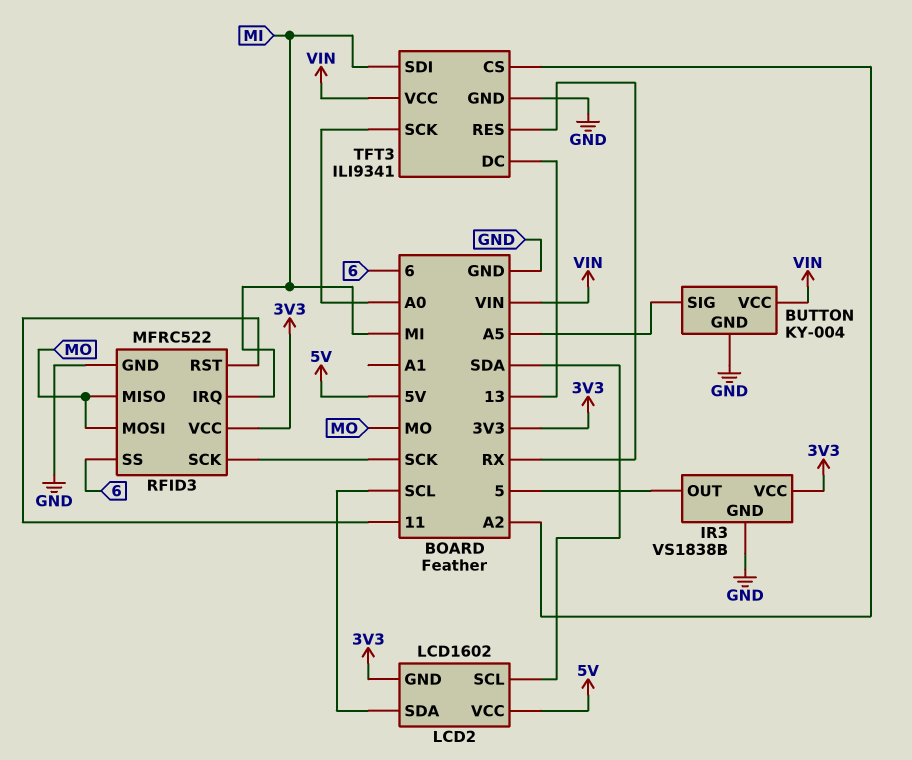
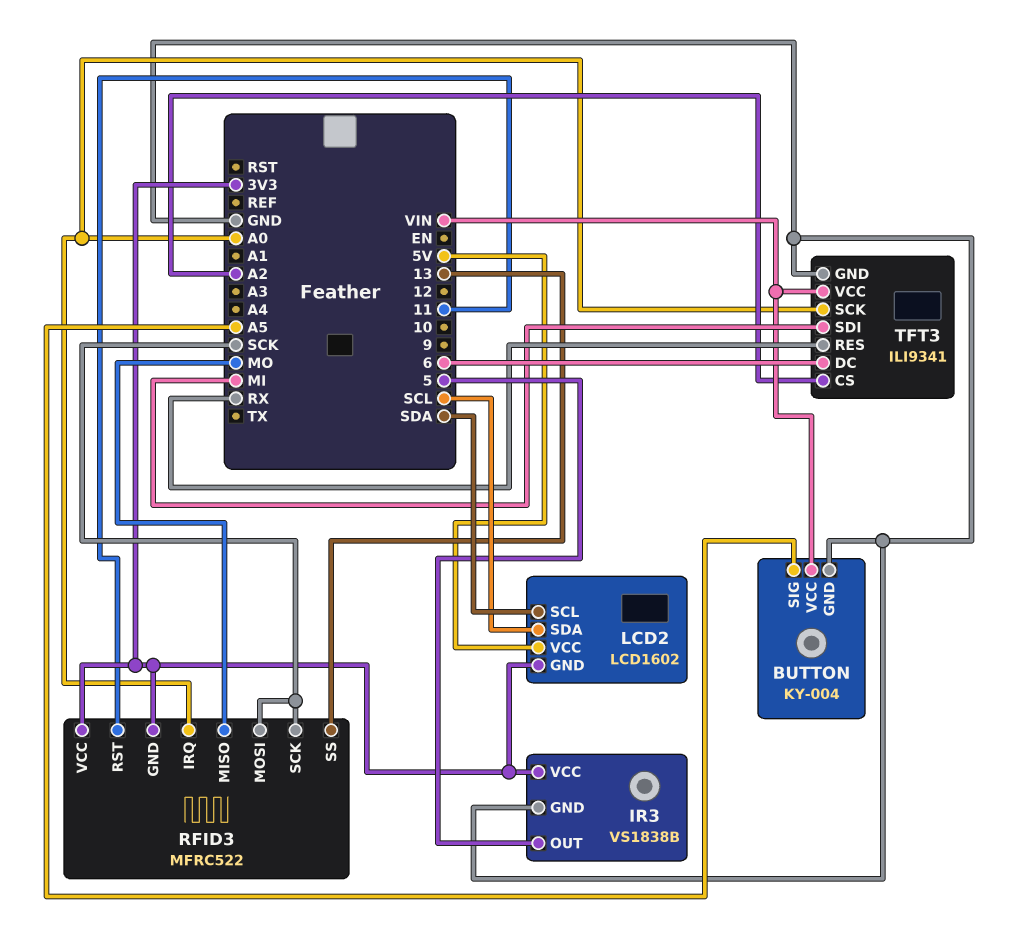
RFID3 pin GND: GND -> 3V3
RFID3 pin IRQ: MI -> A0
RFID3 pin MOSI: MO -> SCK
RFID3 pin SS: 6 -> 13
TFT3 pin DC: 13 -> 6

